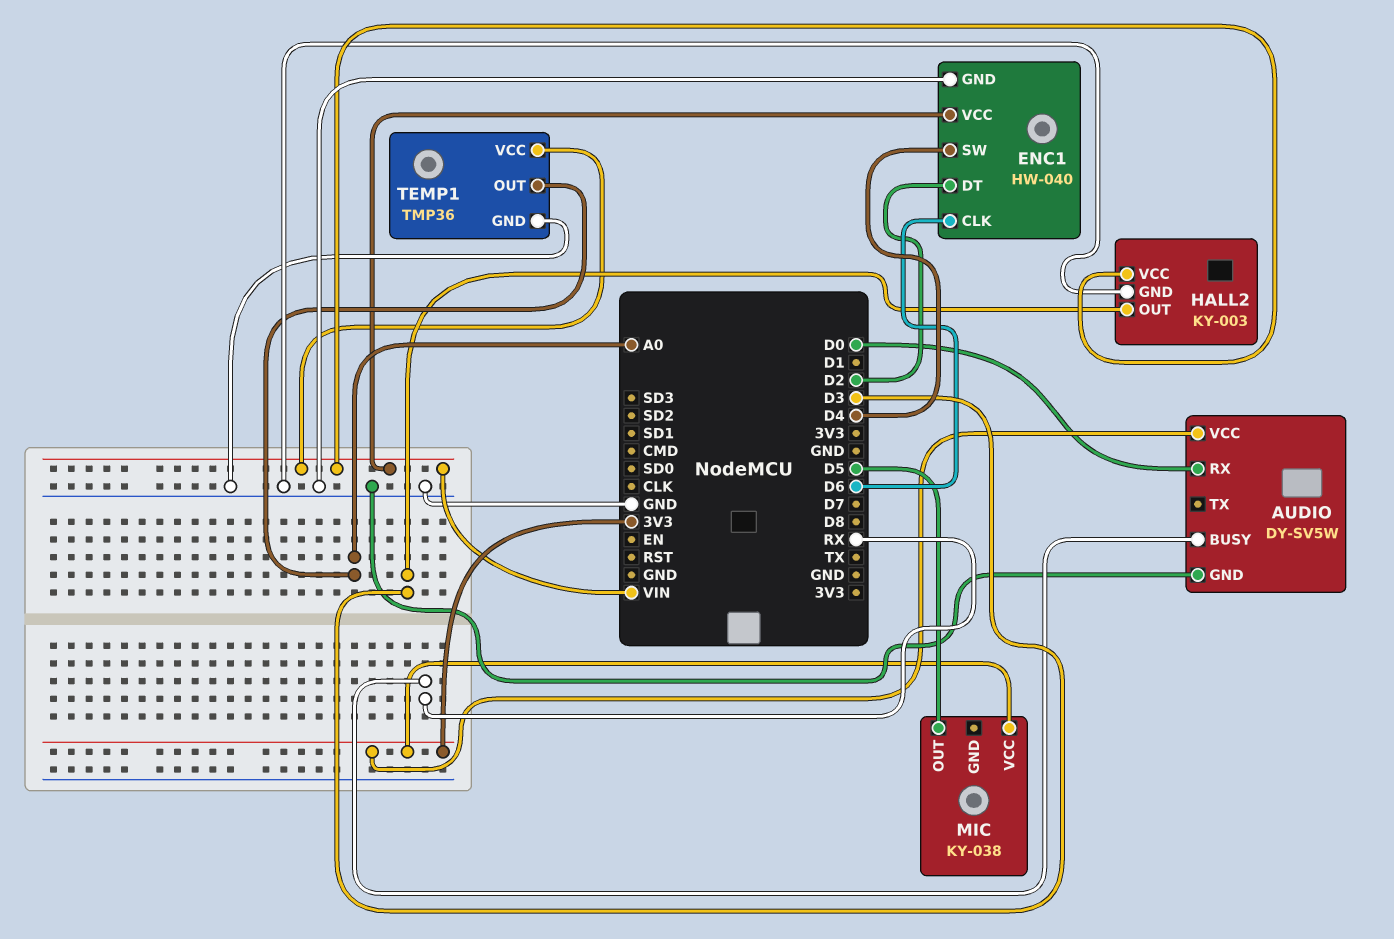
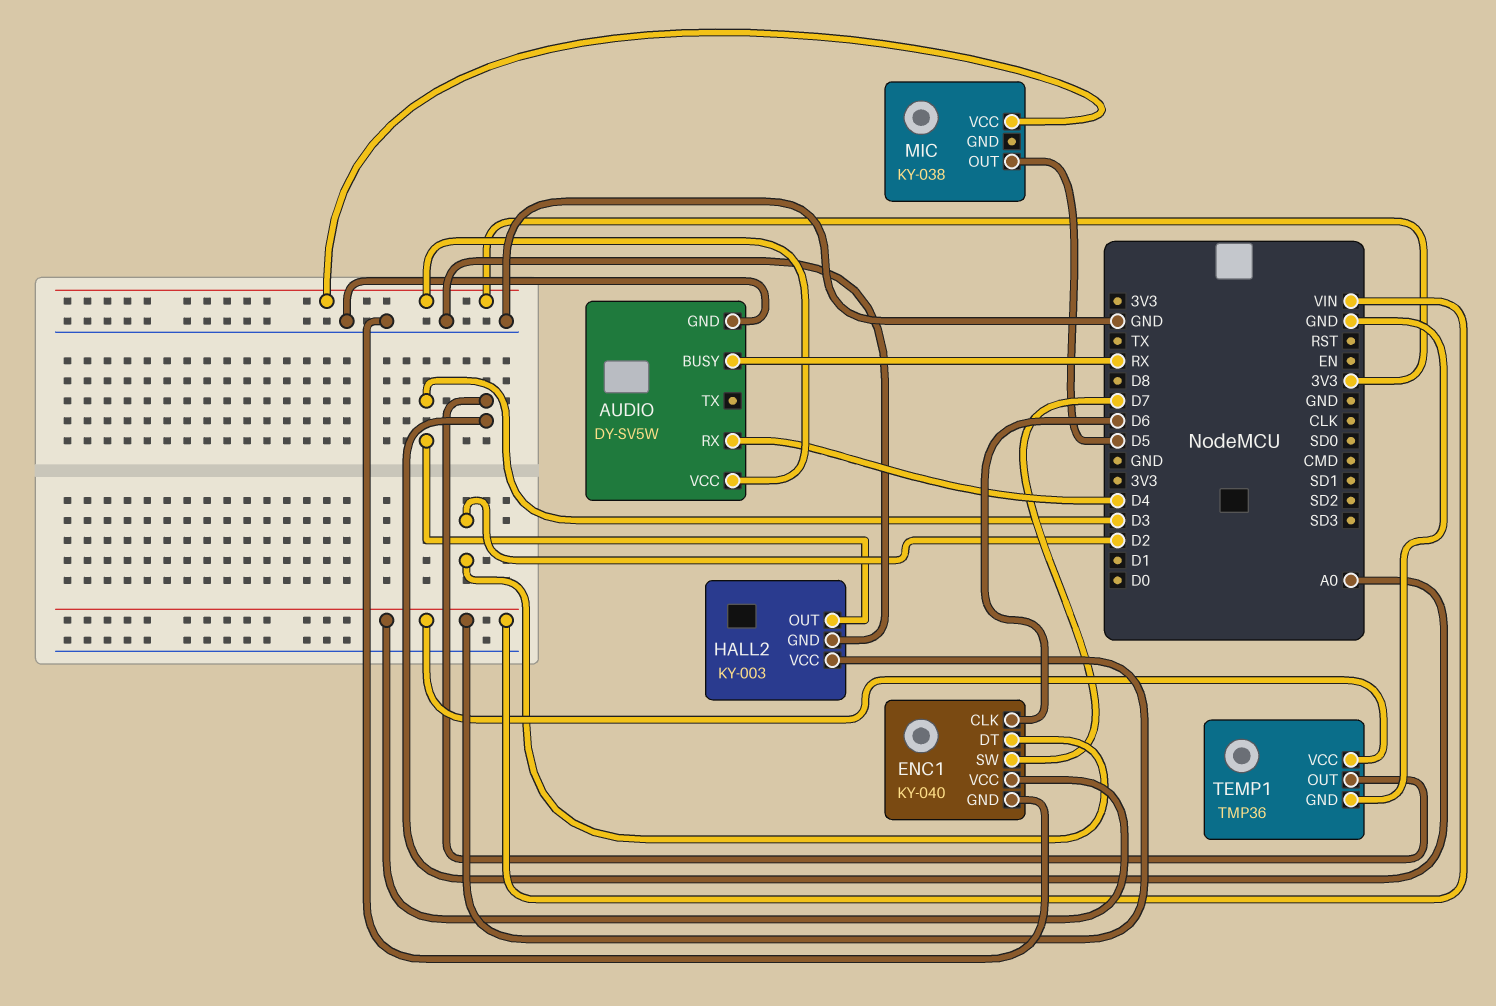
AUDIO pin RX: D0 -> D4
ENC1: HW-040 -> KY-040
ENC1 pin SW: D4 -> D7

